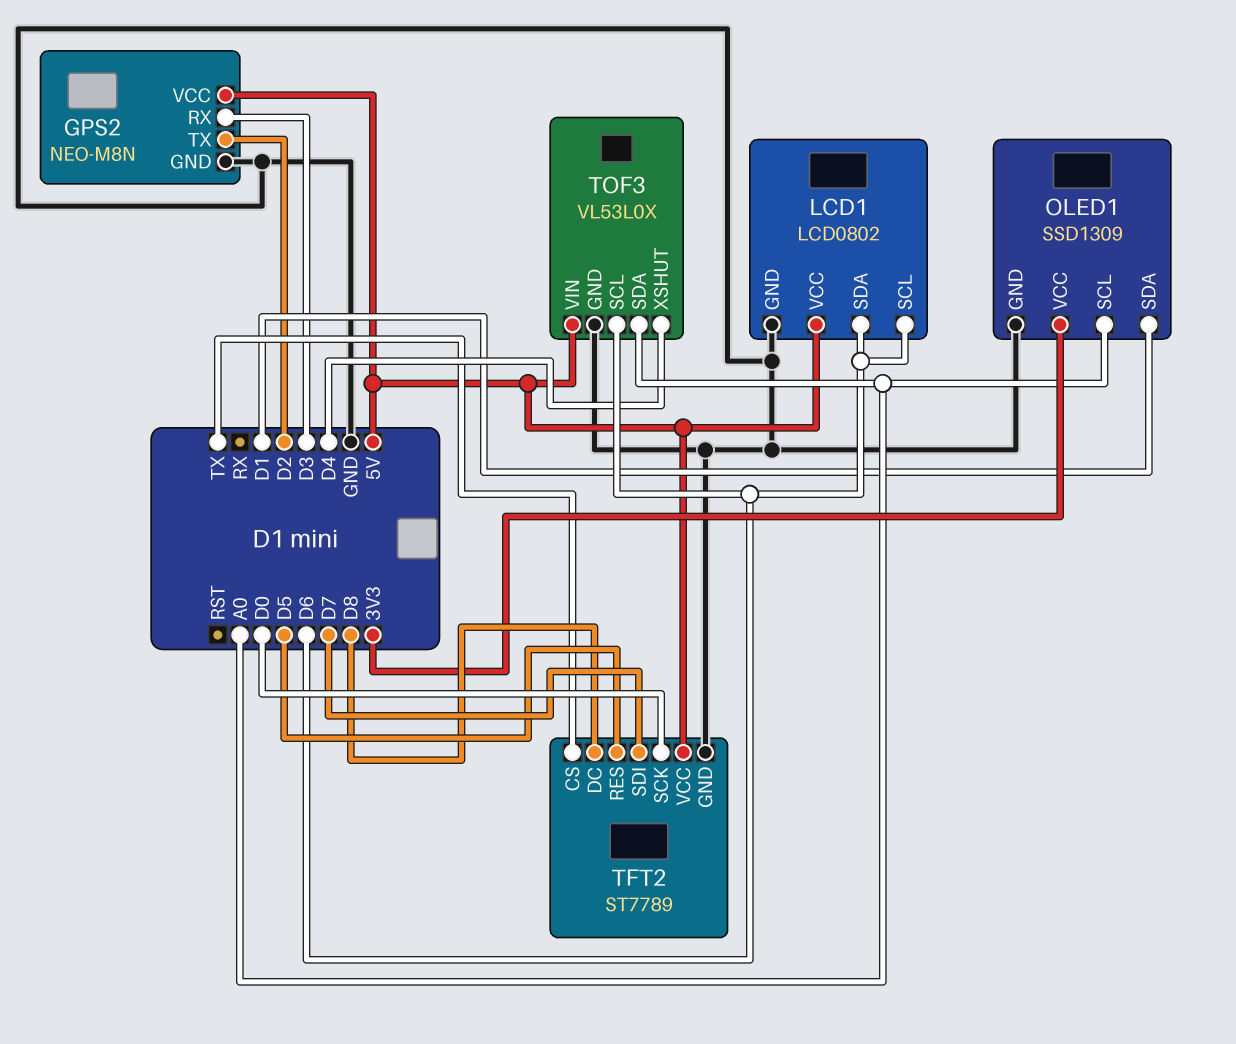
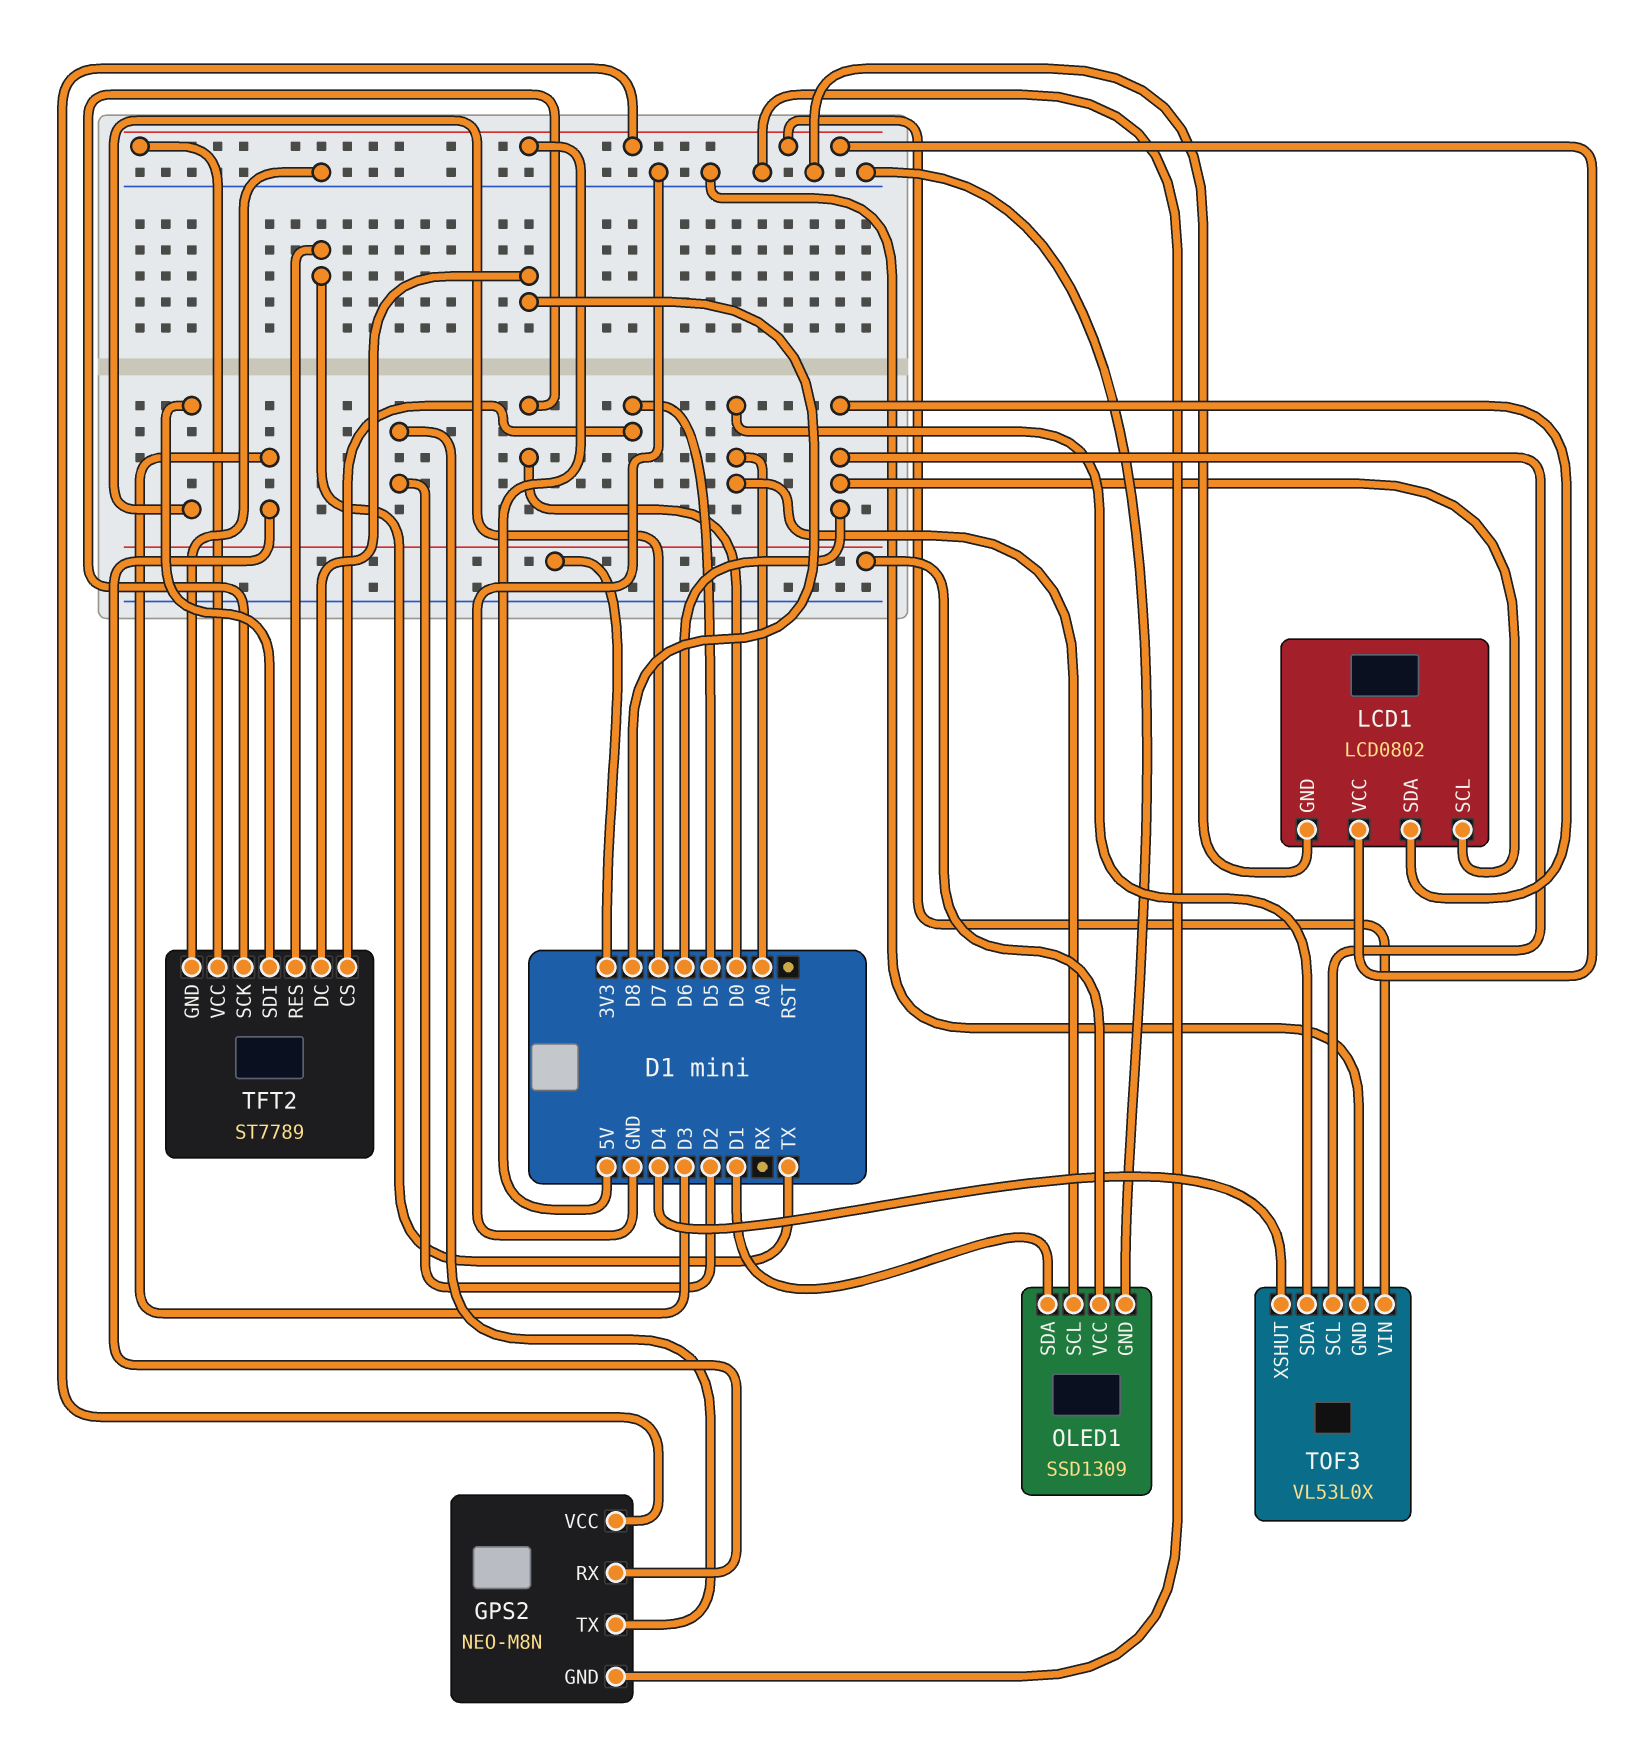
TFT2 pin CS: TX -> D5
TFT2 pin RES: D5 -> TX

